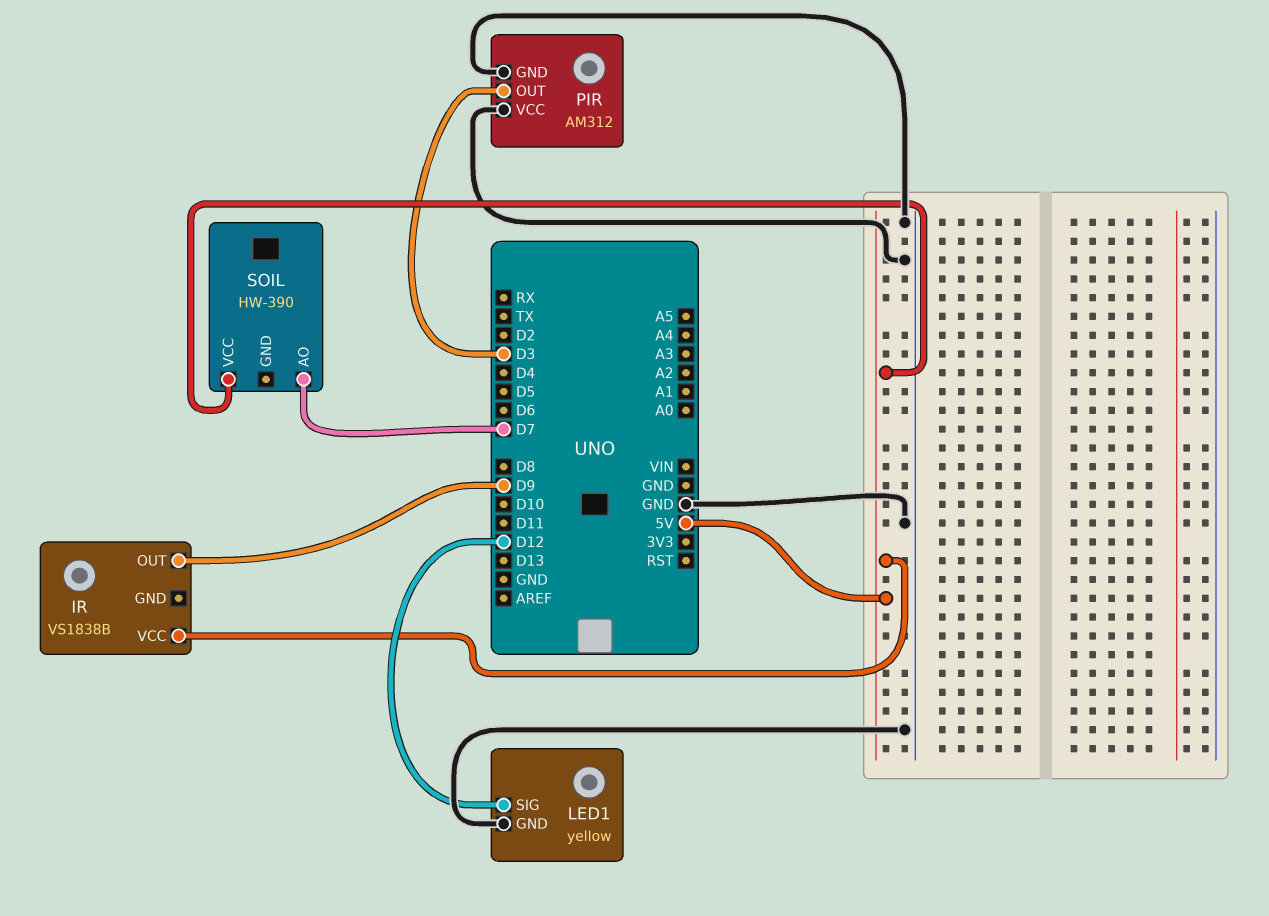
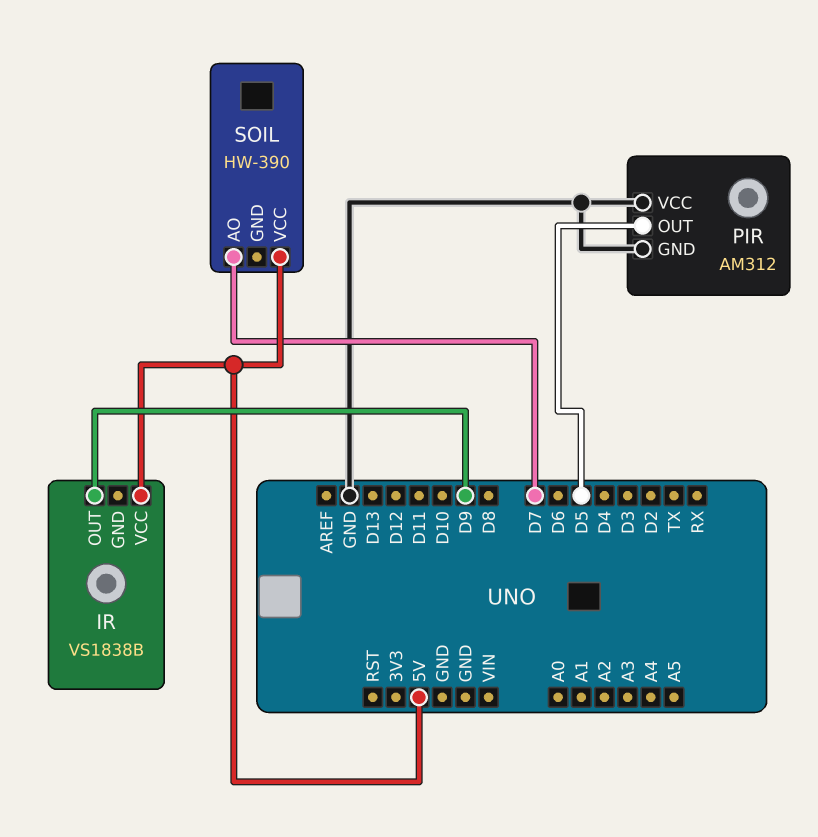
LED1: yellow -> none
LED1 pin GND: GND -> none
LED1 pin SIG: D12 -> none
PIR pin OUT: D3 -> D5

